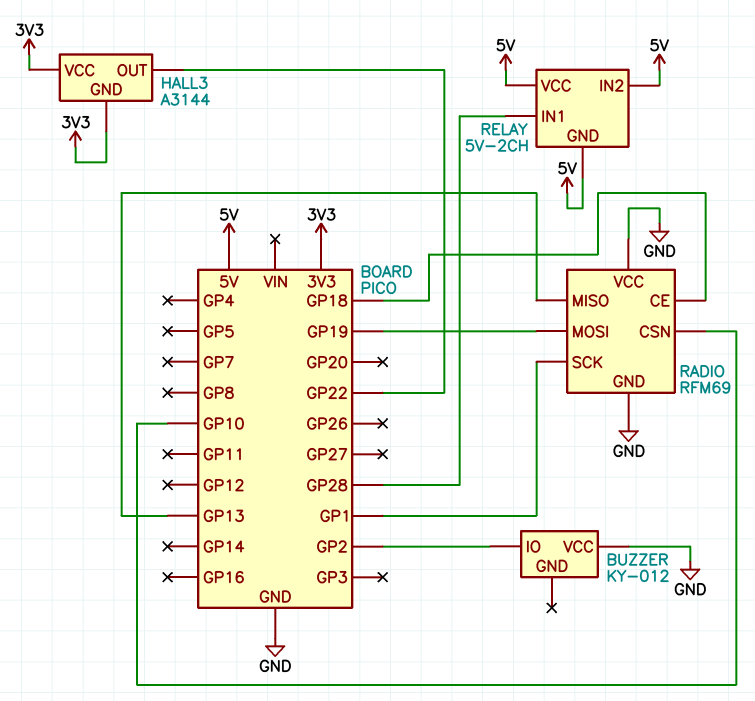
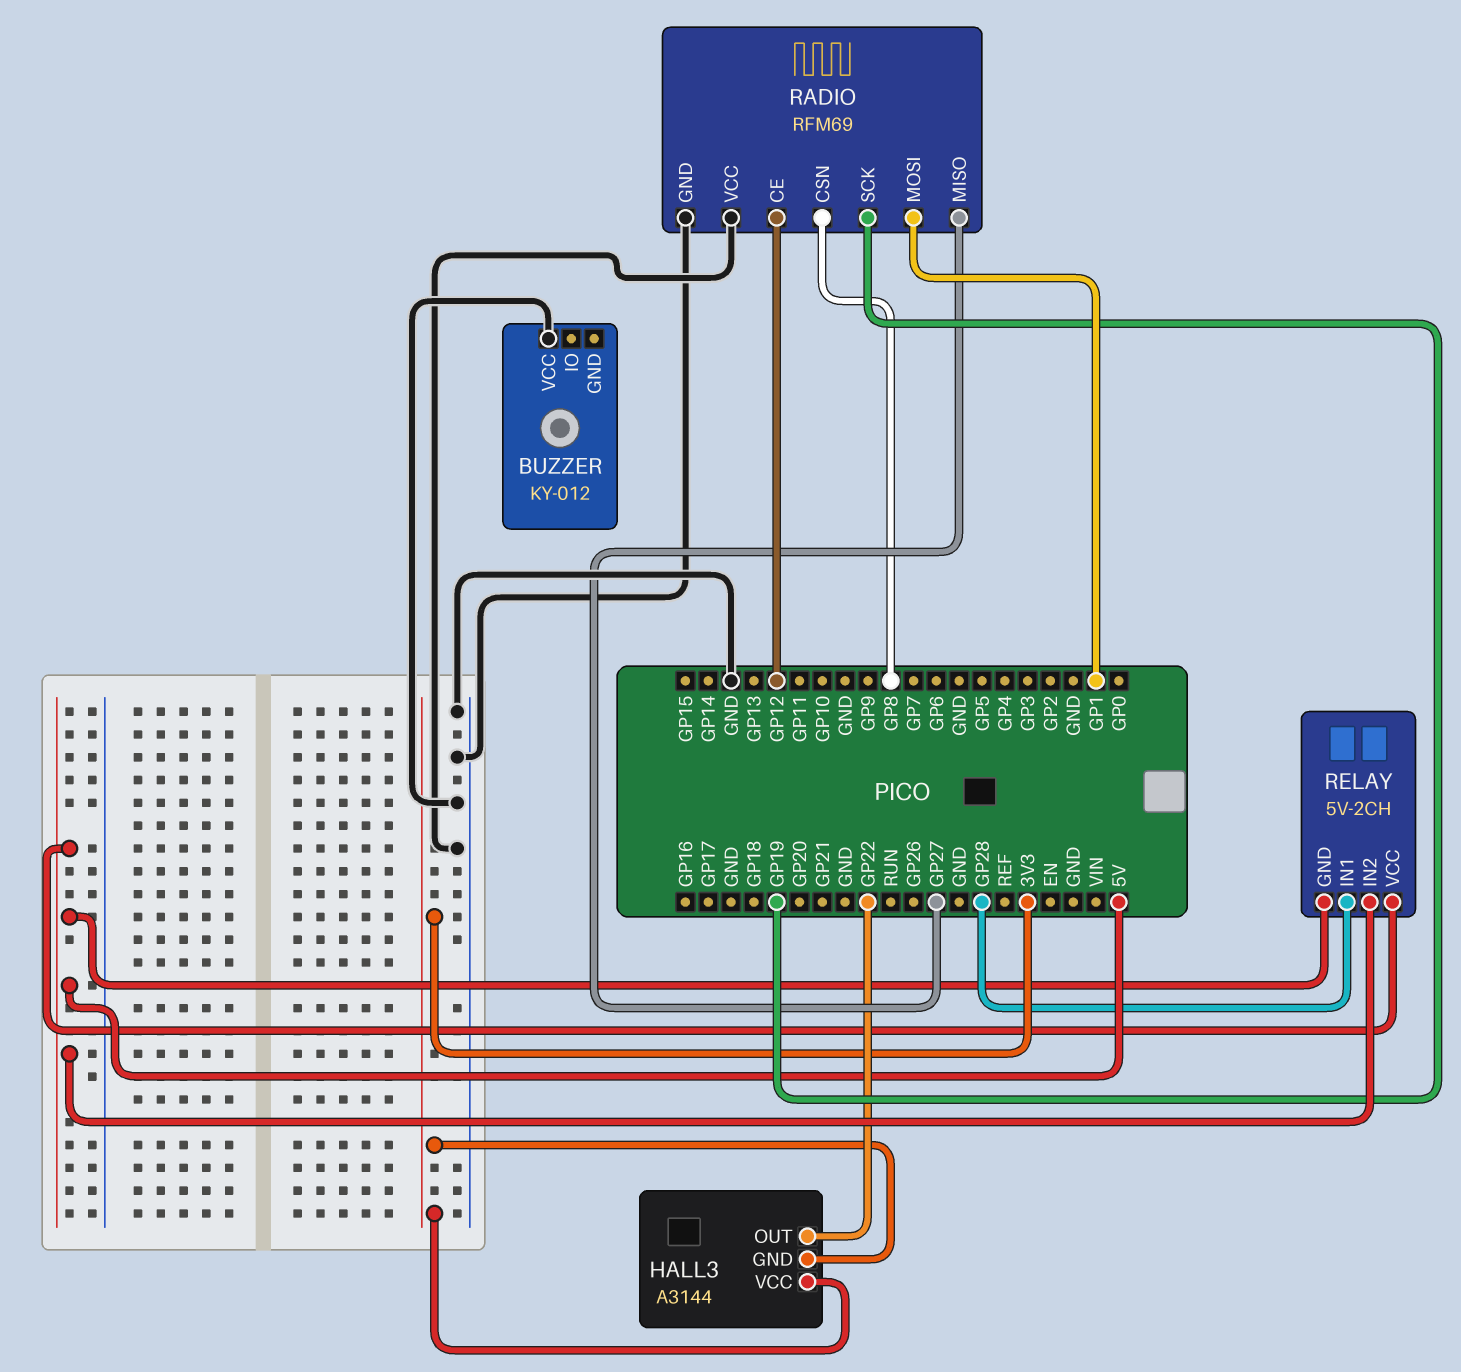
BUZZER pin IO: GP2 -> none
RADIO pin CE: GP18 -> GP12
RADIO pin CSN: GP10 -> GP8
RADIO pin MISO: GP13 -> GP27
RADIO pin MOSI: GP19 -> GP1
RADIO pin SCK: GP1 -> GP19

